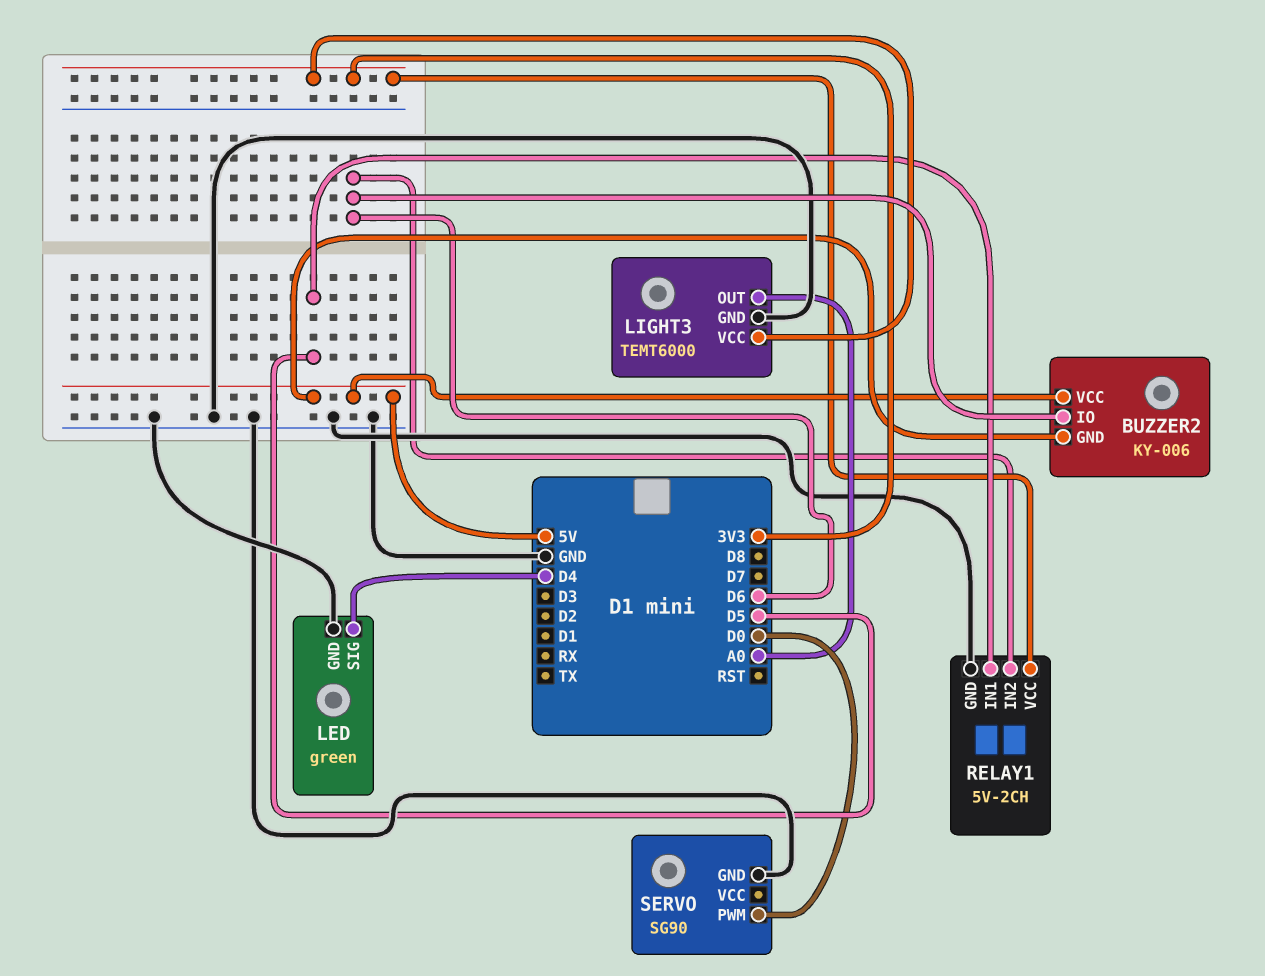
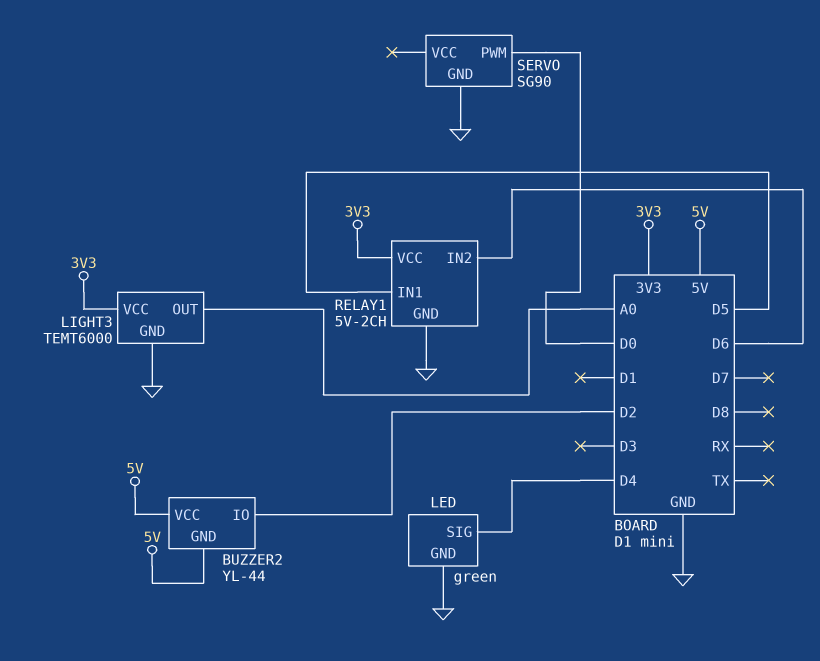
BUZZER2: KY-006 -> YL-44
BUZZER2 pin IO: D6 -> D2

